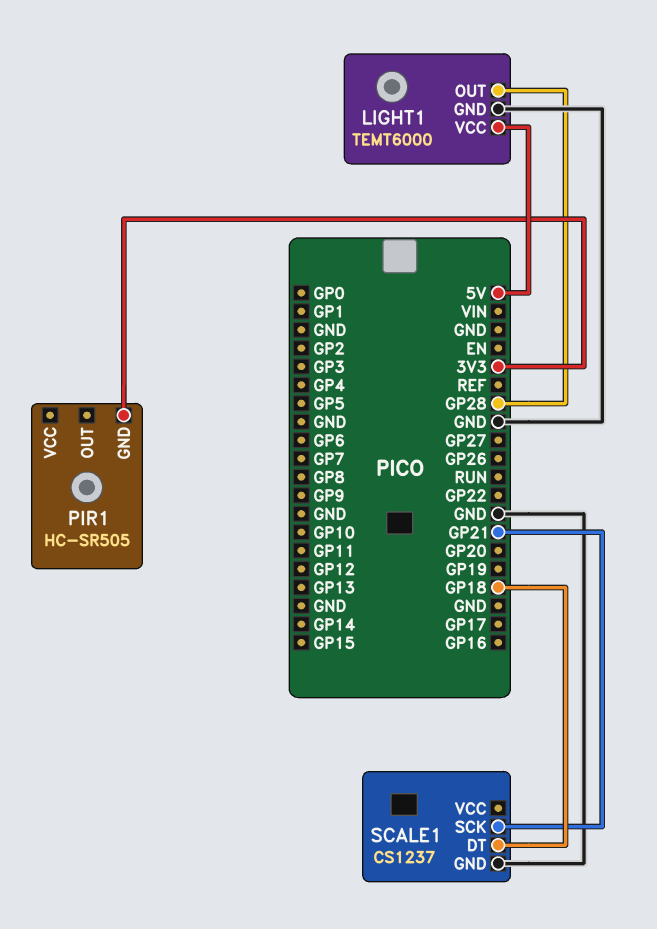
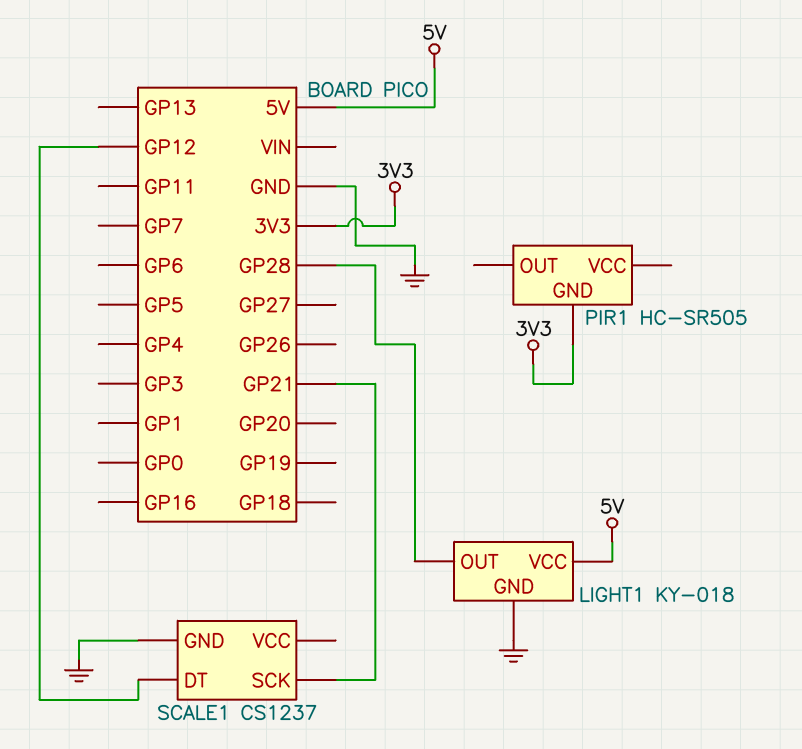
LIGHT1: TEMT6000 -> KY-018
SCALE1 pin DT: GP18 -> GP12

